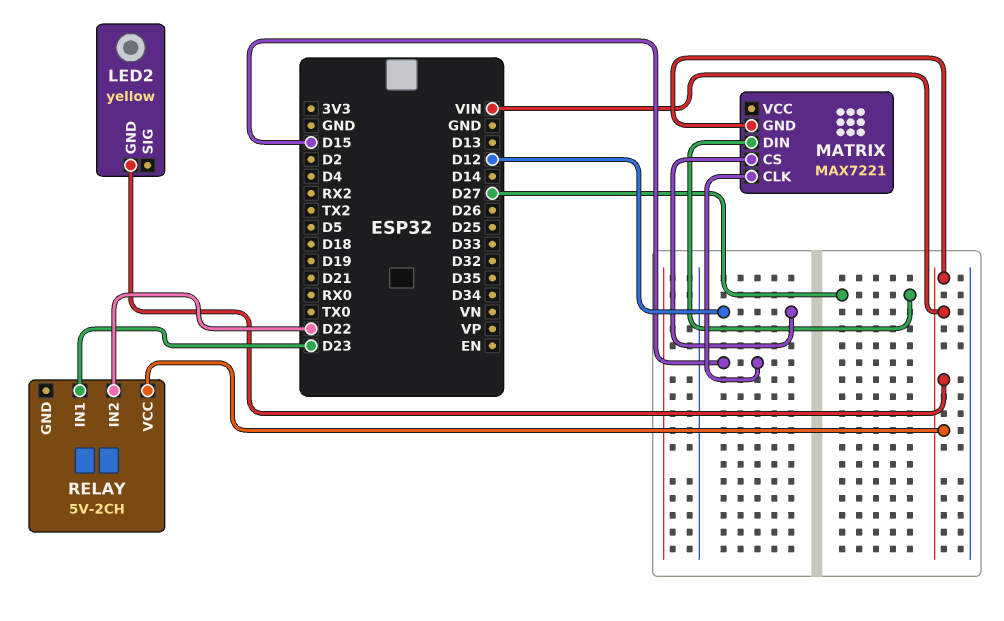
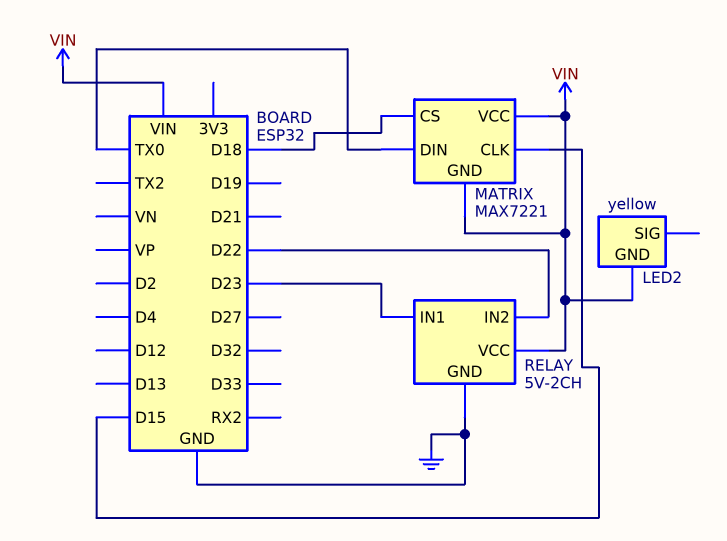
MATRIX pin CS: D12 -> D18
MATRIX pin DIN: D27 -> TX0
MATRIX pin VCC: none -> VIN
RELAY pin GND: none -> GND

